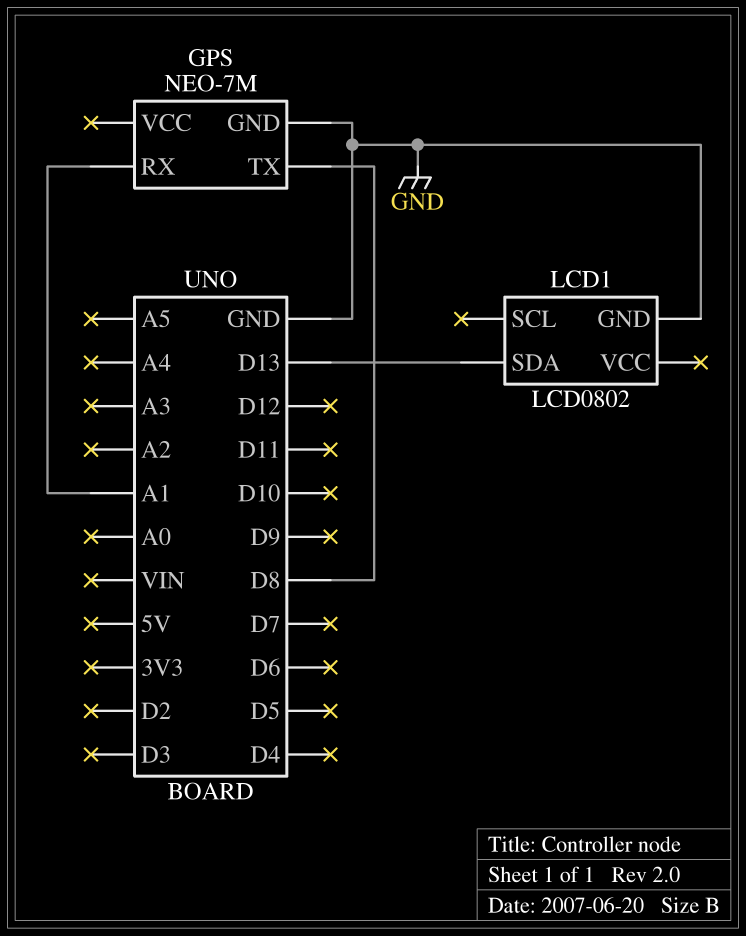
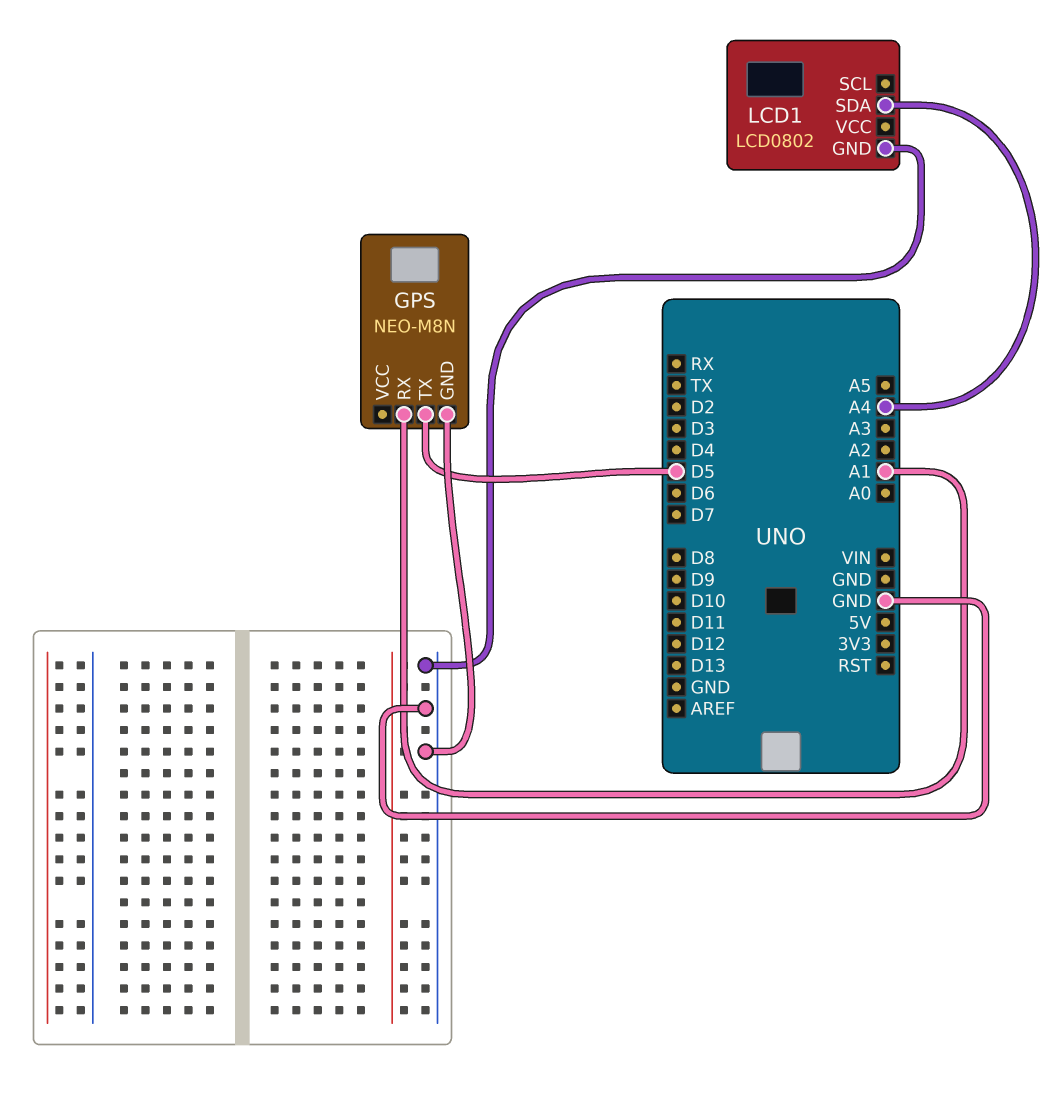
GPS: NEO-7M -> NEO-M8N
GPS pin TX: D8 -> D5
LCD1 pin SDA: D13 -> A4

